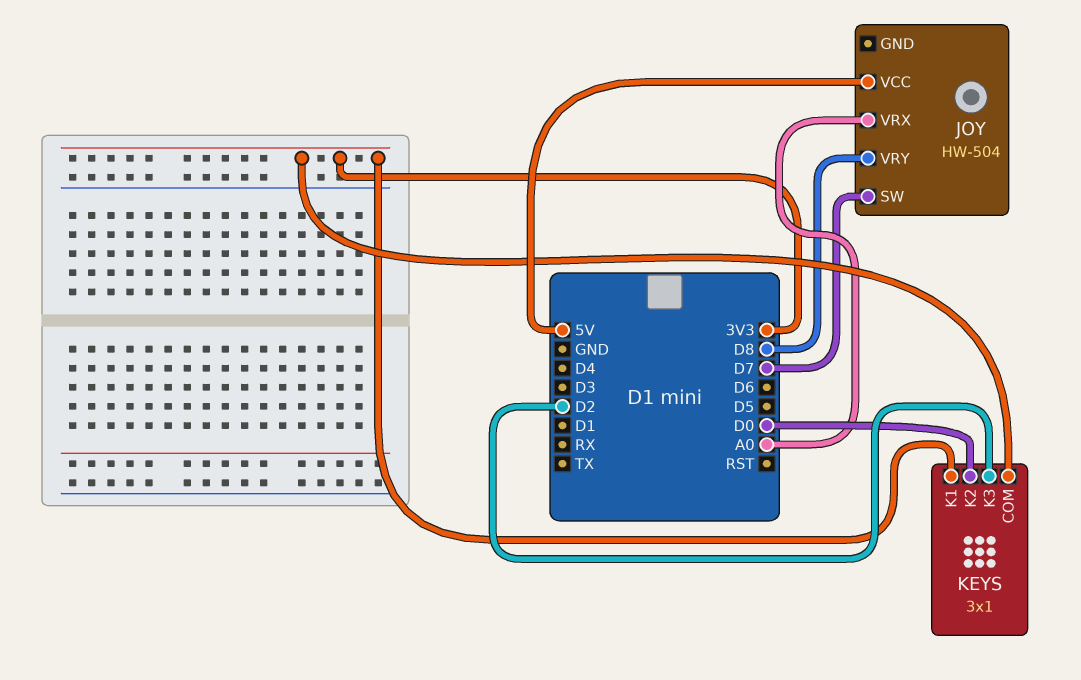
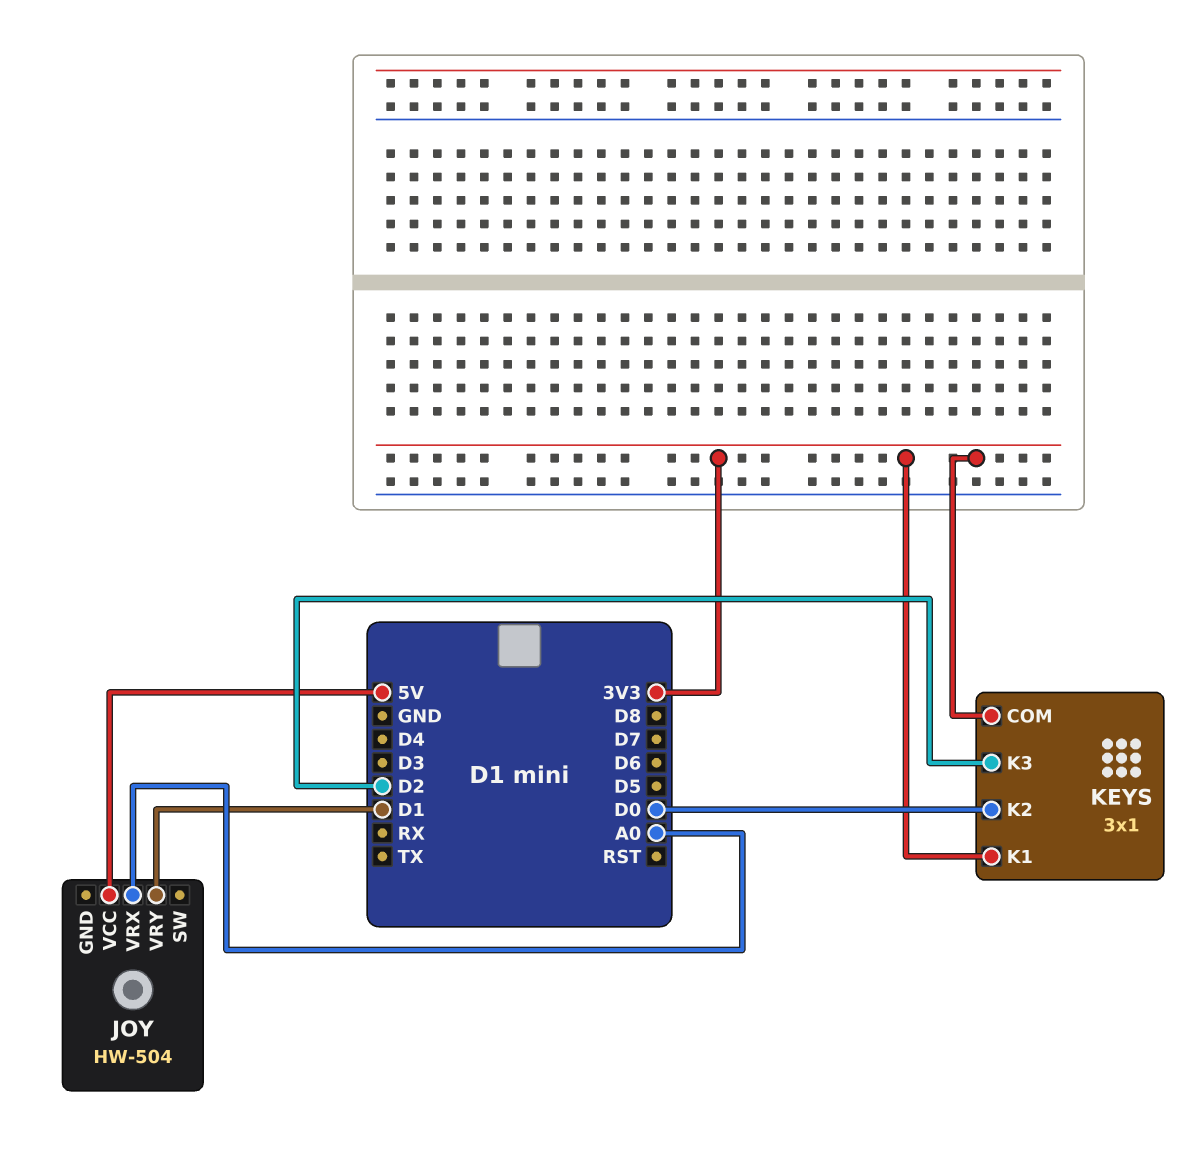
JOY pin SW: D7 -> none
JOY pin VRY: D8 -> D1

